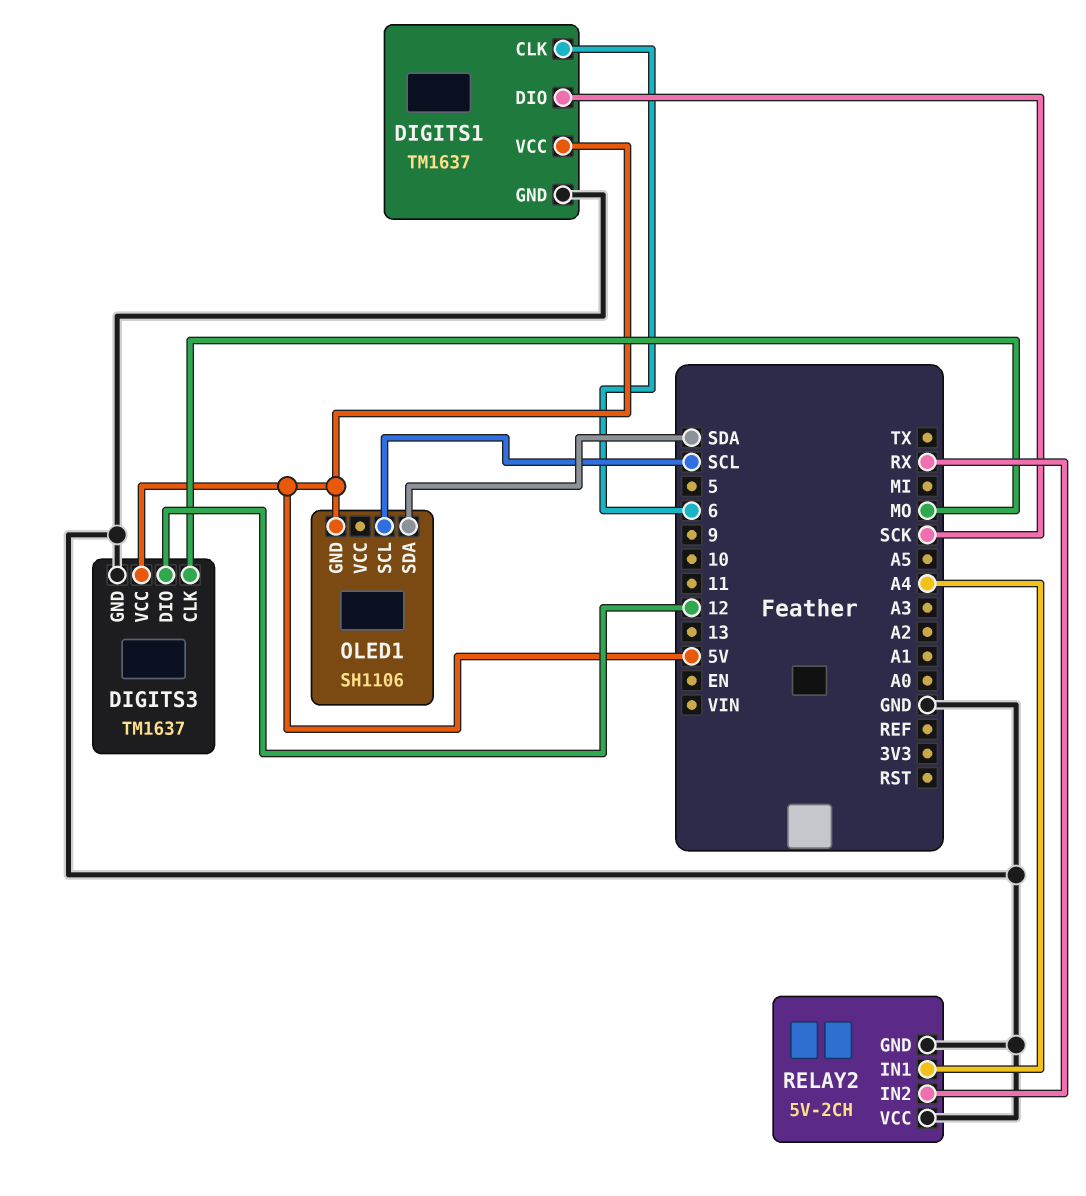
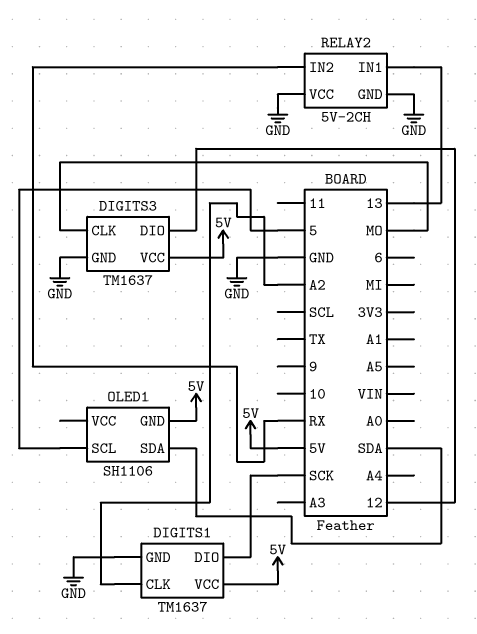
DIGITS1 pin CLK: 6 -> A2
OLED1 pin SCL: SCL -> 5
RELAY2 pin IN1: A4 -> 13

